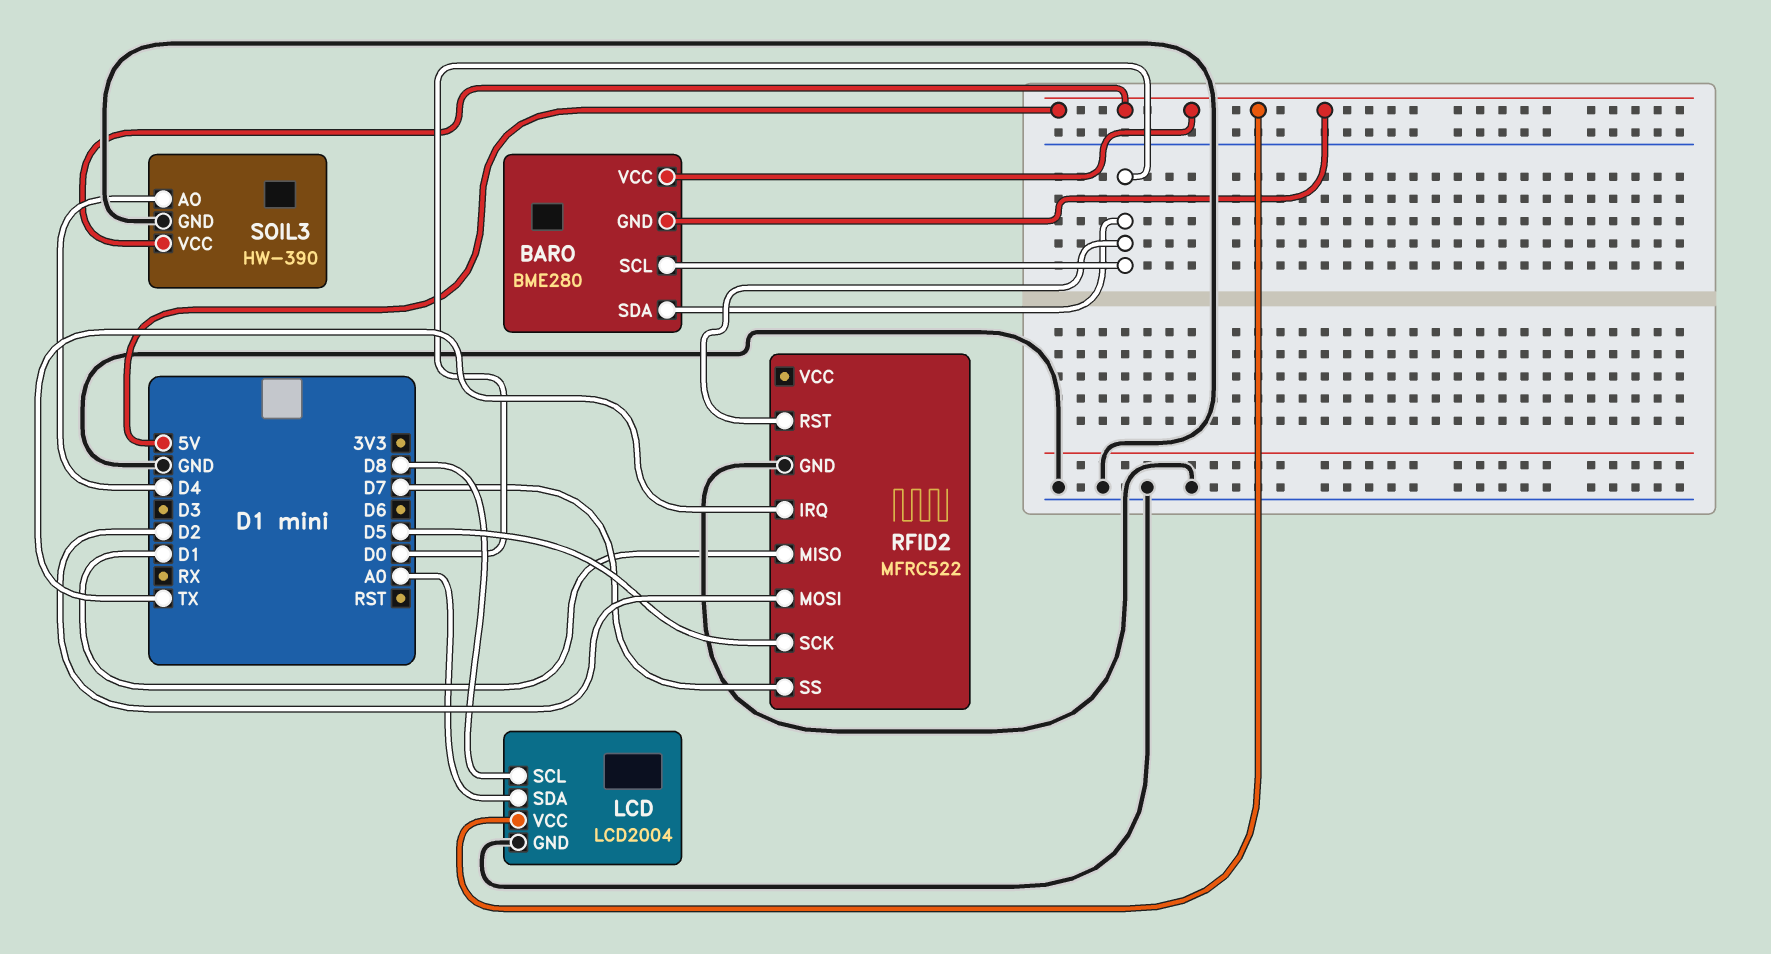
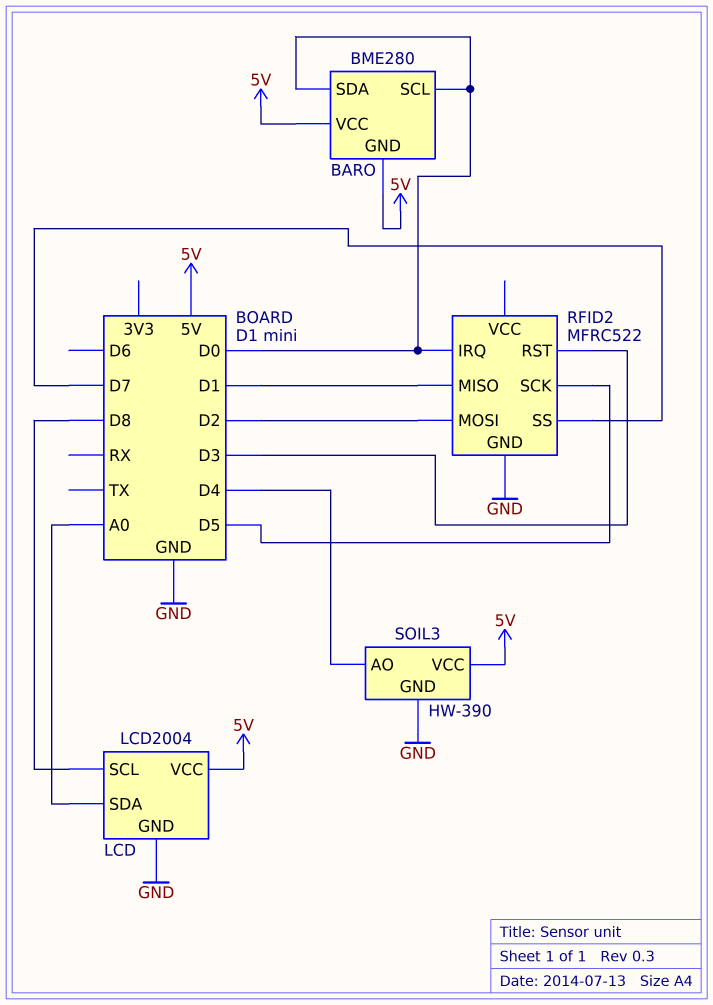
RFID2 pin IRQ: TX -> D0
RFID2 pin RST: D0 -> D3

